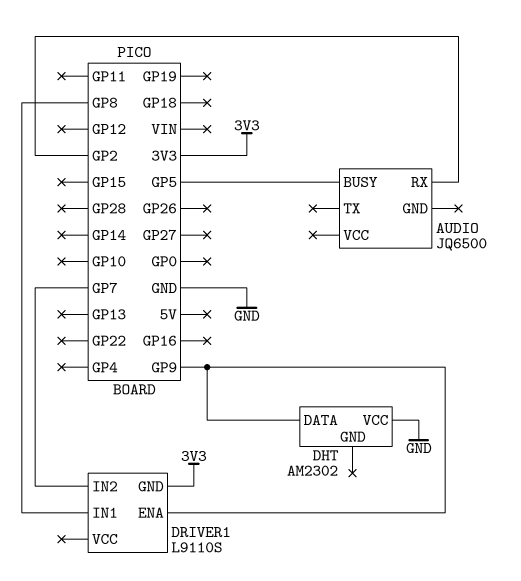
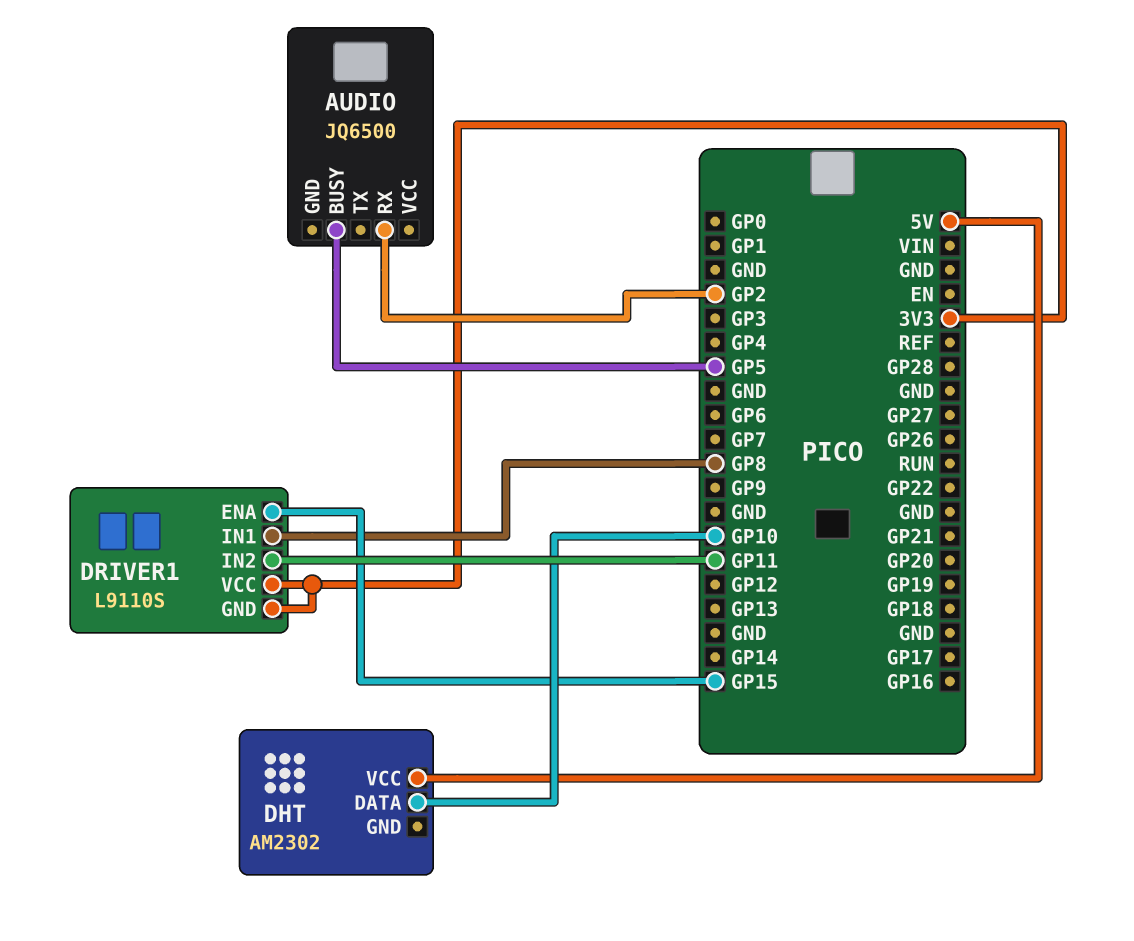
DHT pin DATA: GP9 -> GP10
DHT pin VCC: GND -> 5V
DRIVER1 pin ENA: GP9 -> GP15
DRIVER1 pin IN2: GP7 -> GP11
DRIVER1 pin VCC: none -> 3V3

